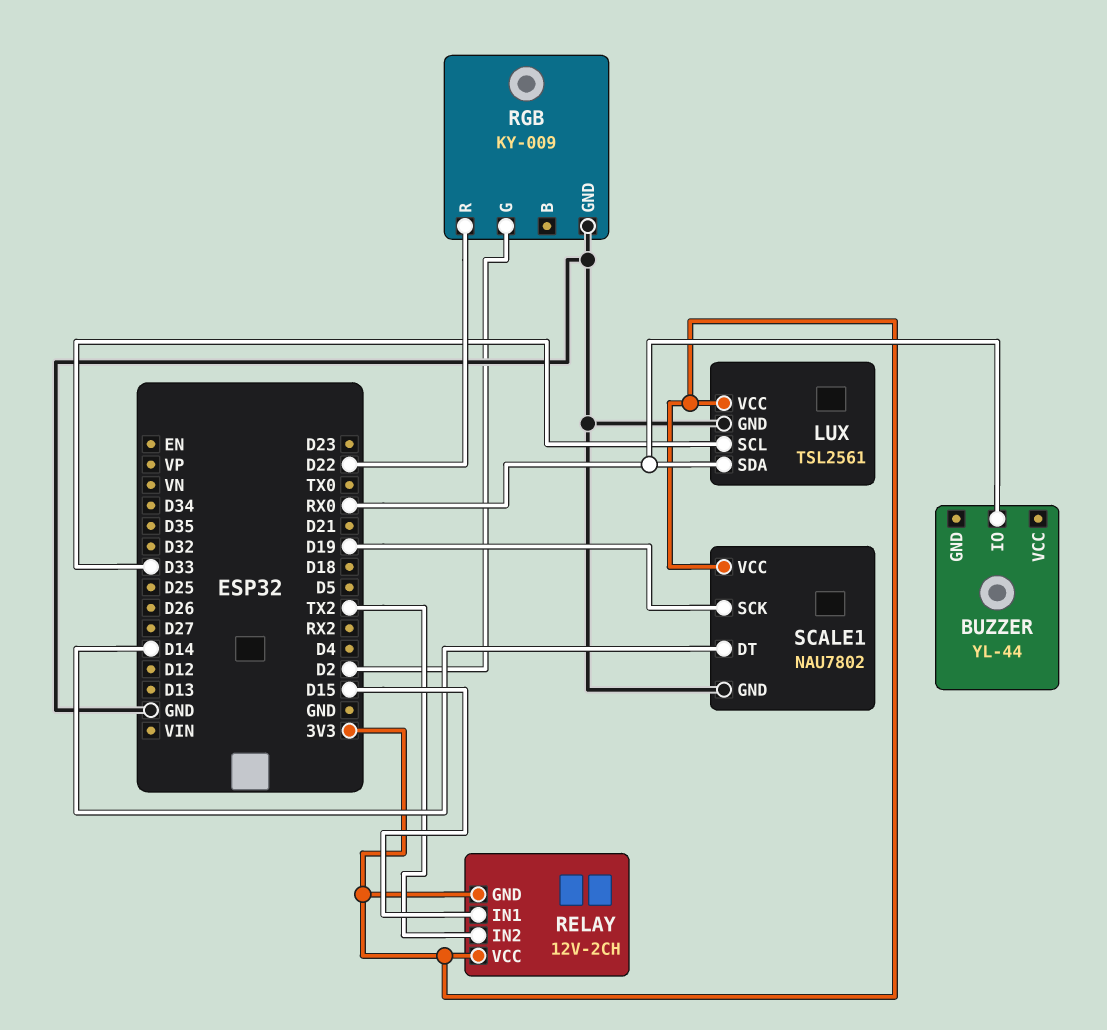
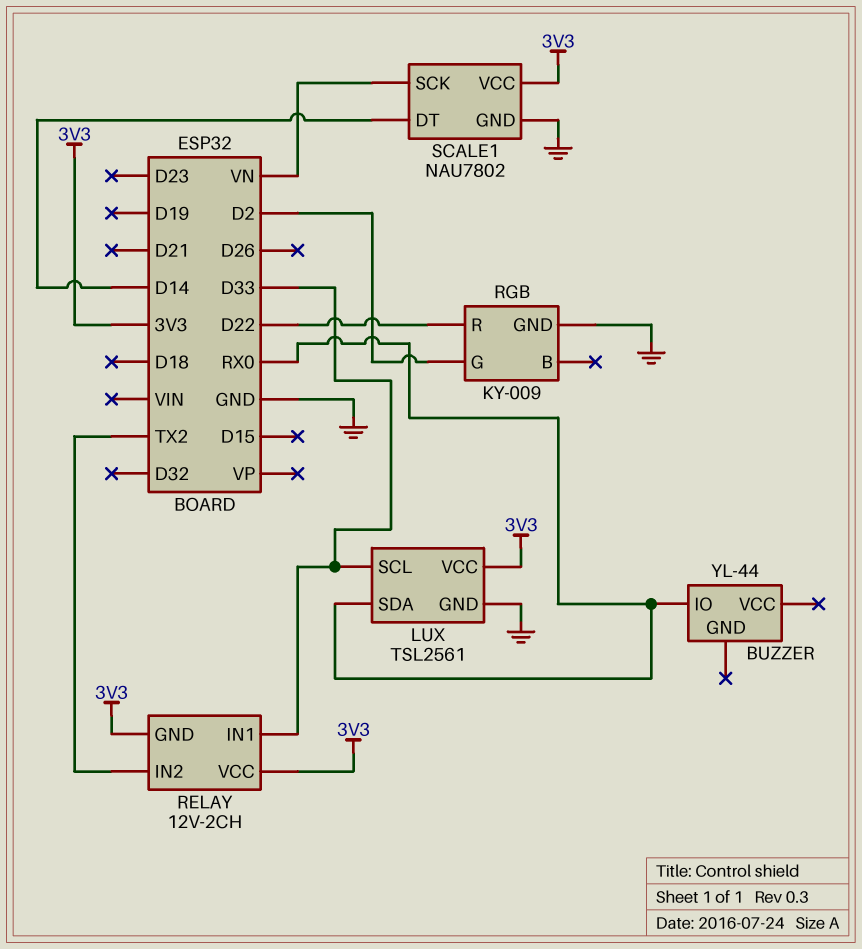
RELAY pin IN1: D15 -> D33
SCALE1 pin SCK: D19 -> VN

